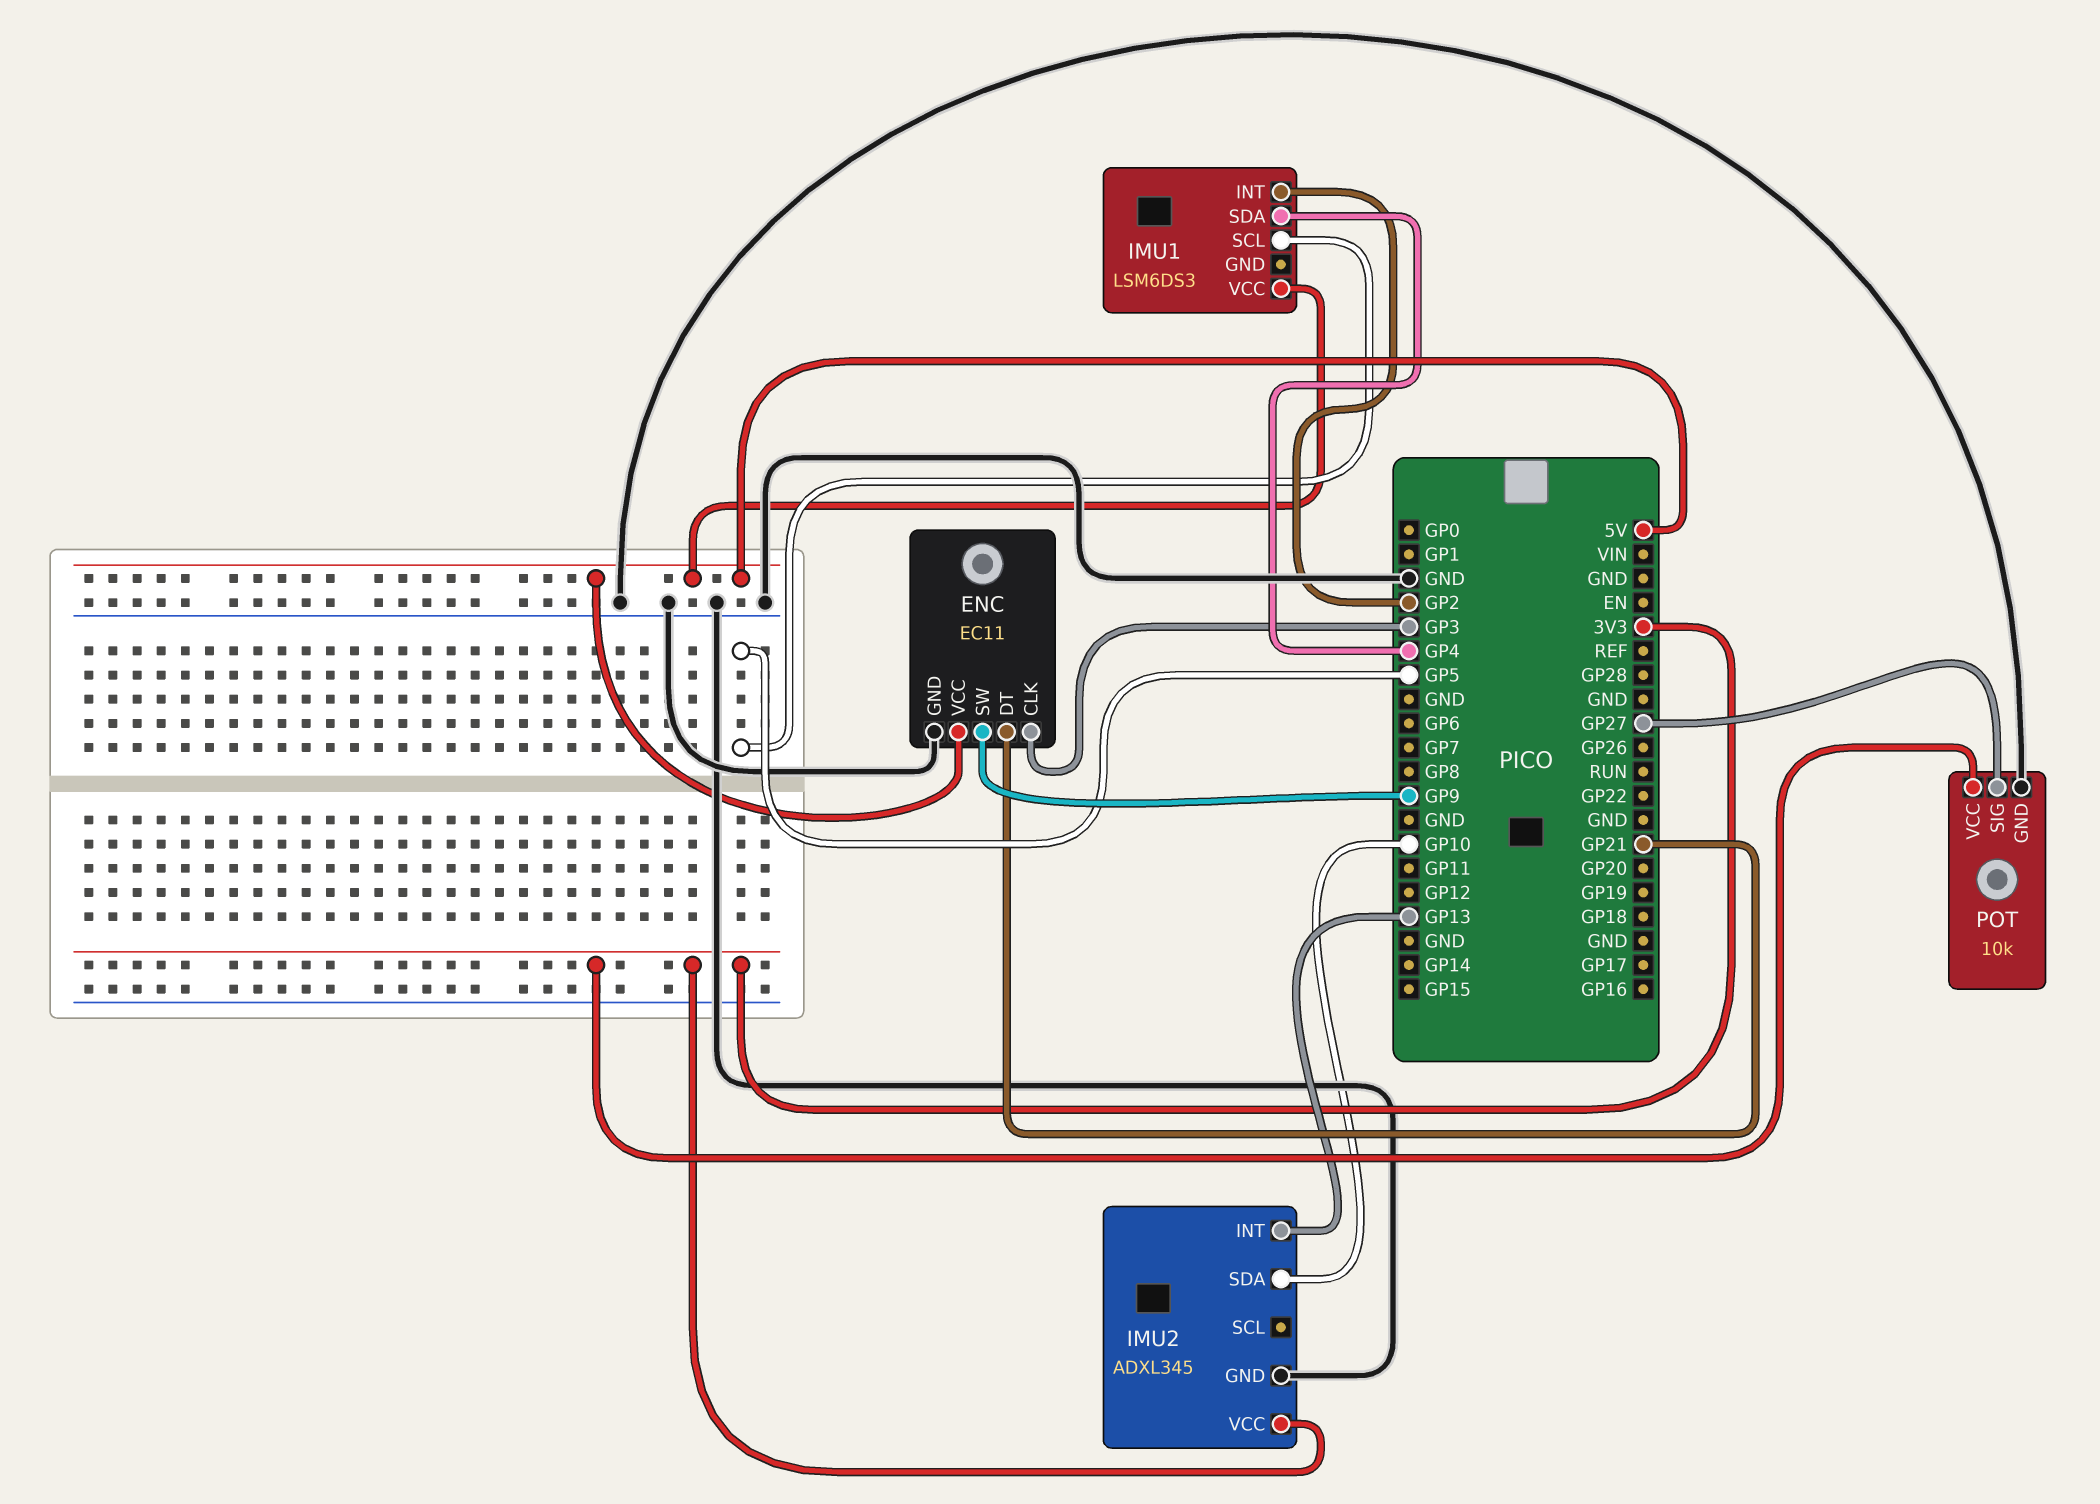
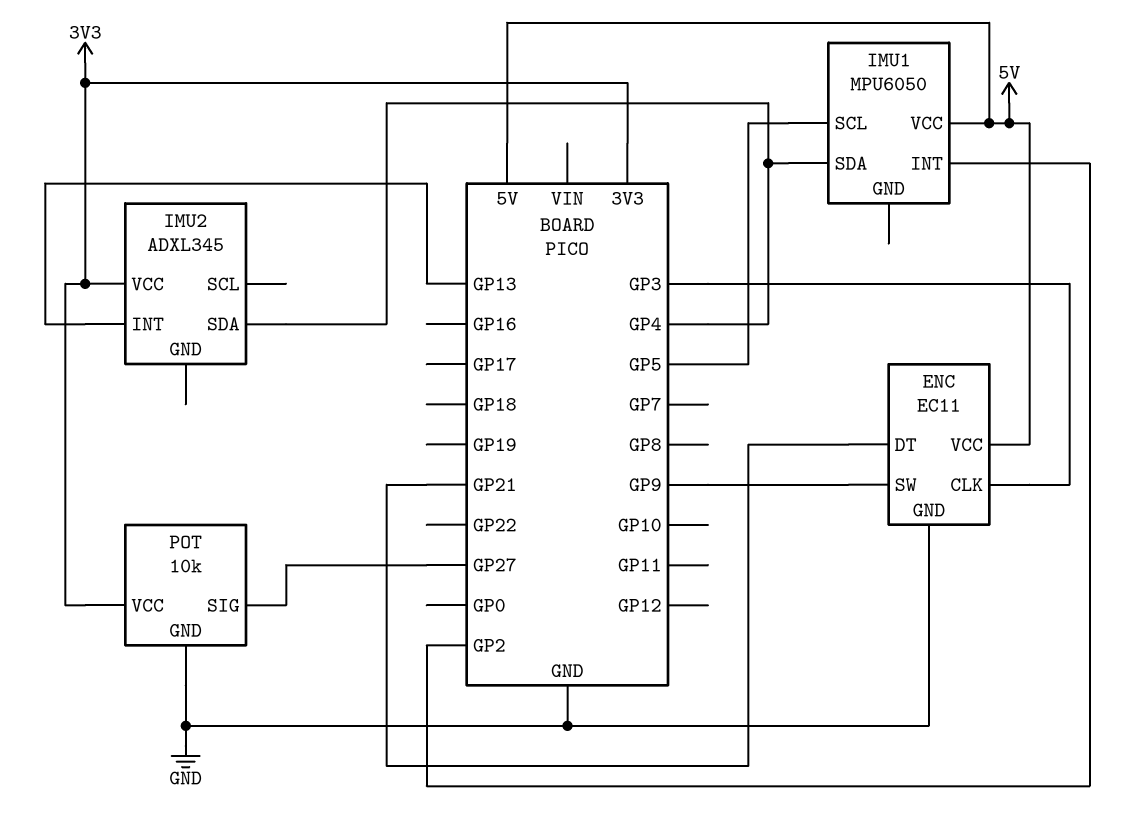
IMU1: LSM6DS3 -> MPU6050
IMU2 pin GND: GND -> none
IMU2 pin SDA: GP10 -> GP4

